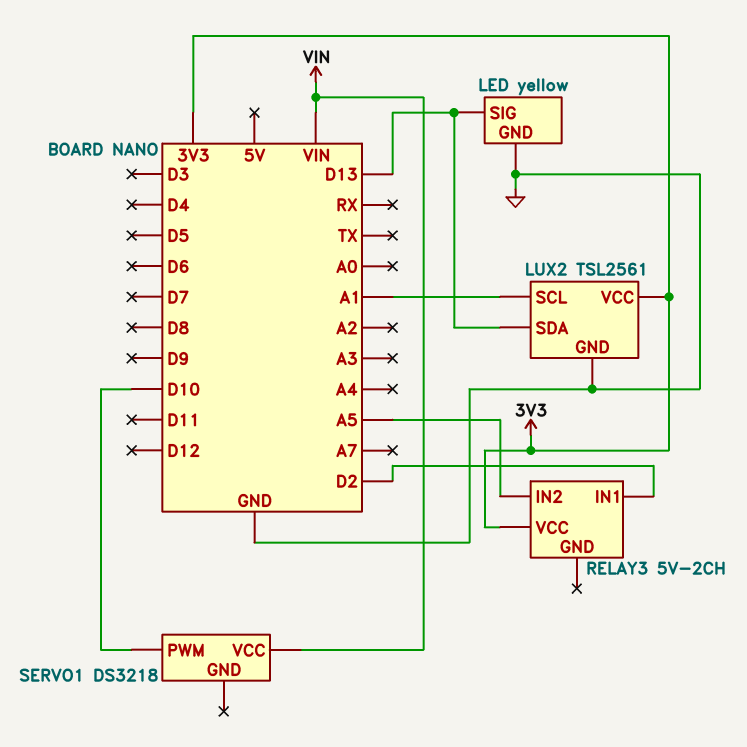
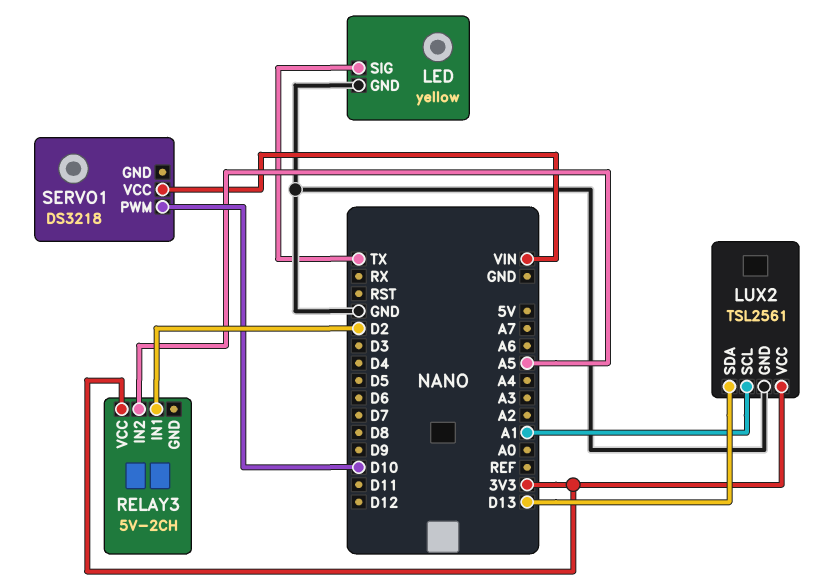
LED pin SIG: D13 -> TX

